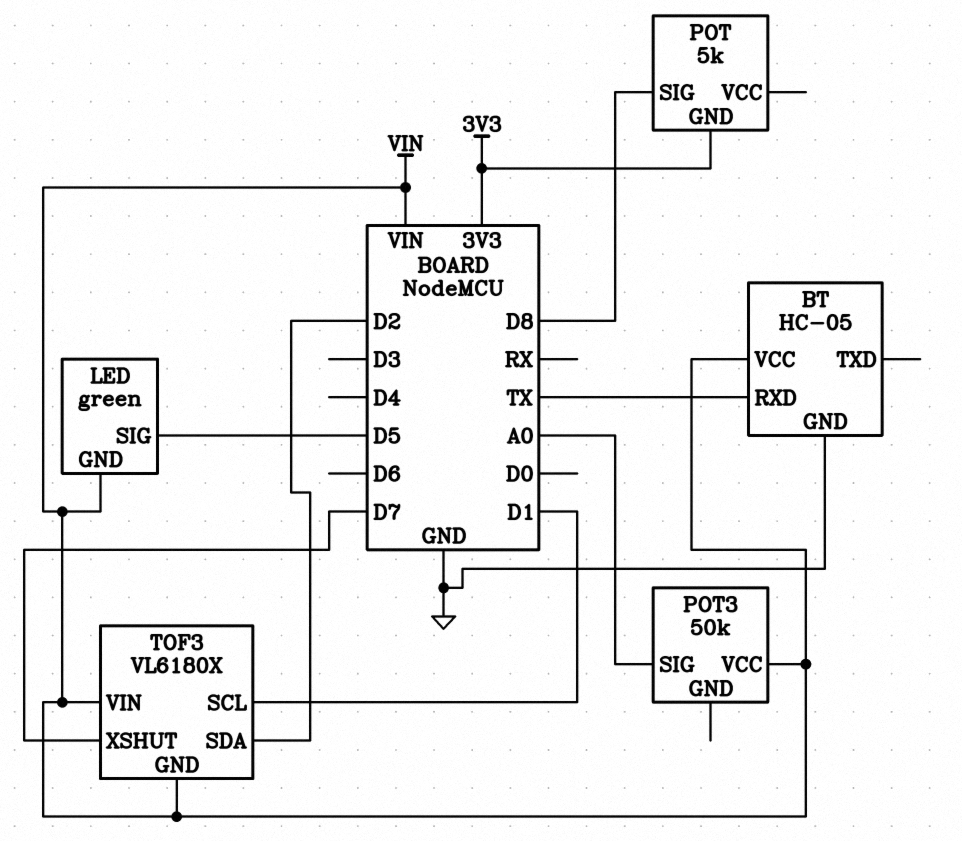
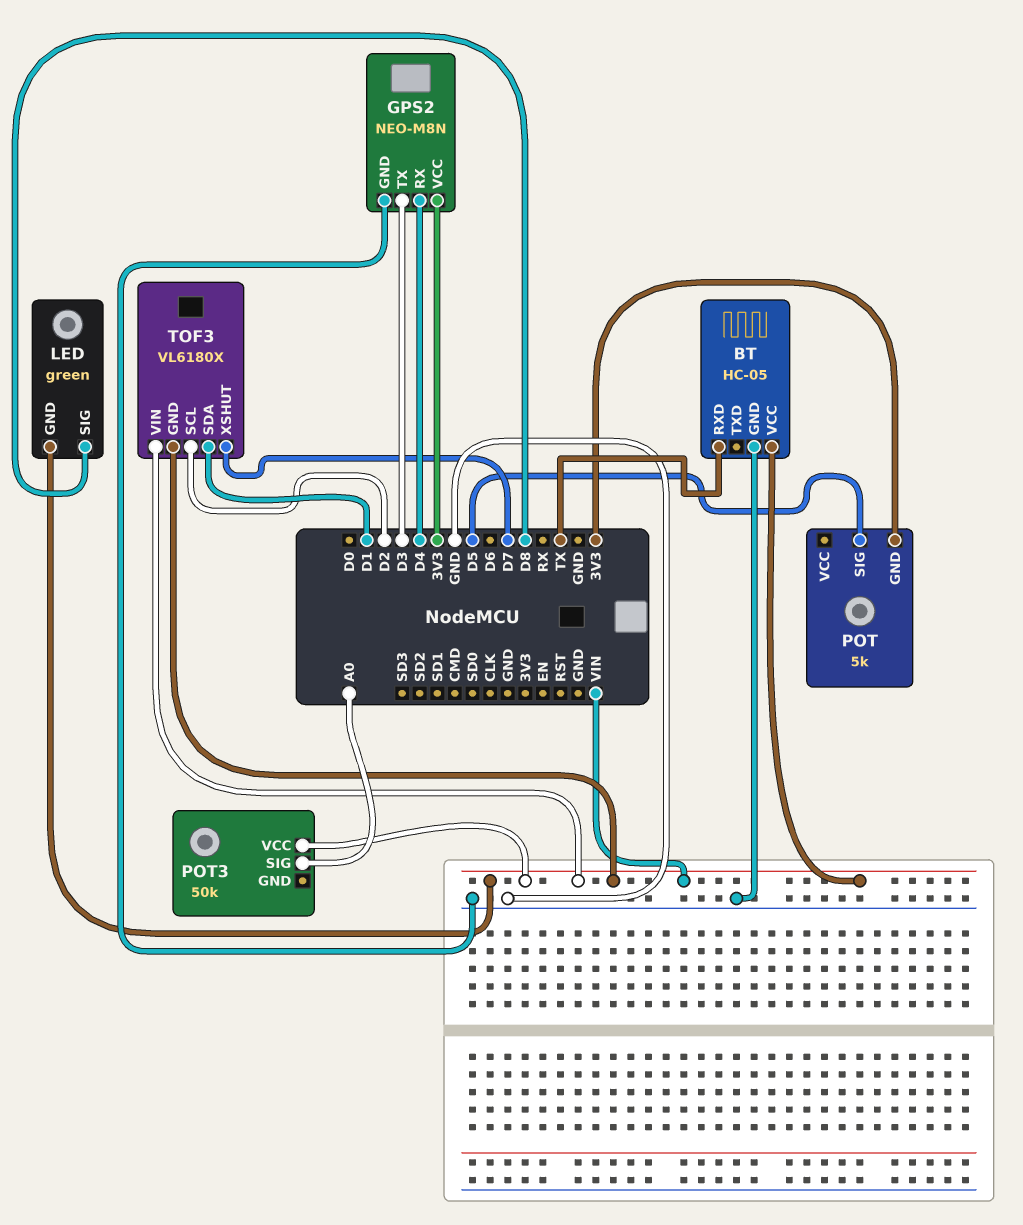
GPS2: none -> NEO-M8N
GPS2 pin GND: none -> GND
GPS2 pin RX: none -> D4
GPS2 pin TX: none -> D3
GPS2 pin VCC: none -> 3V3
LED pin SIG: D5 -> D8
POT pin SIG: D8 -> D5
TOF3 pin SCL: D1 -> D2
TOF3 pin SDA: D2 -> D1

